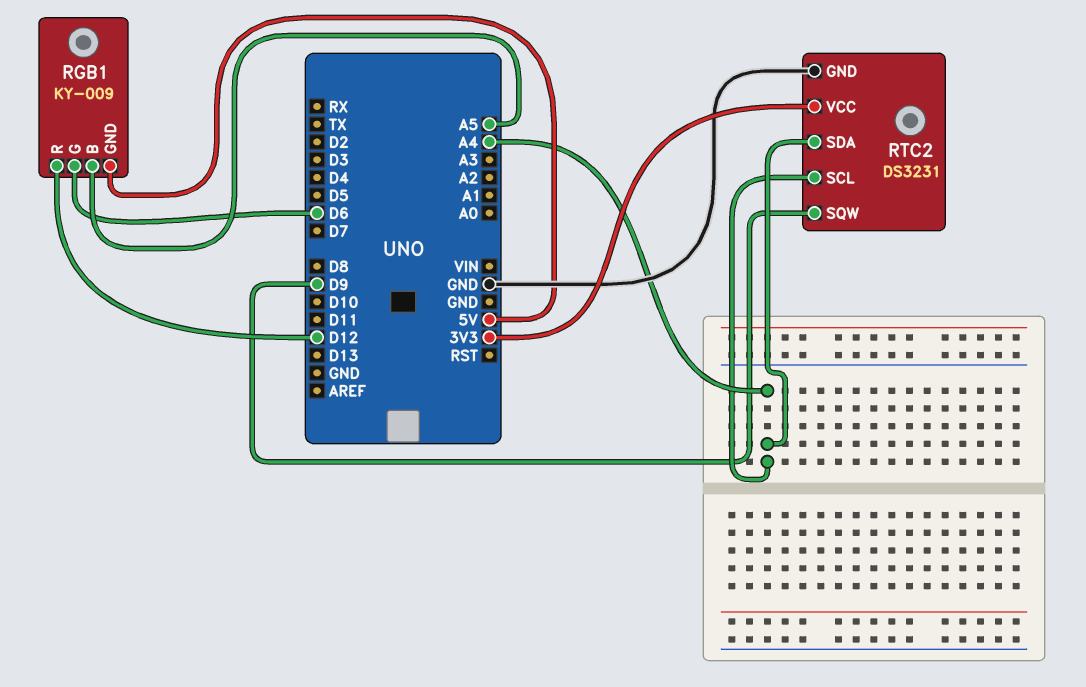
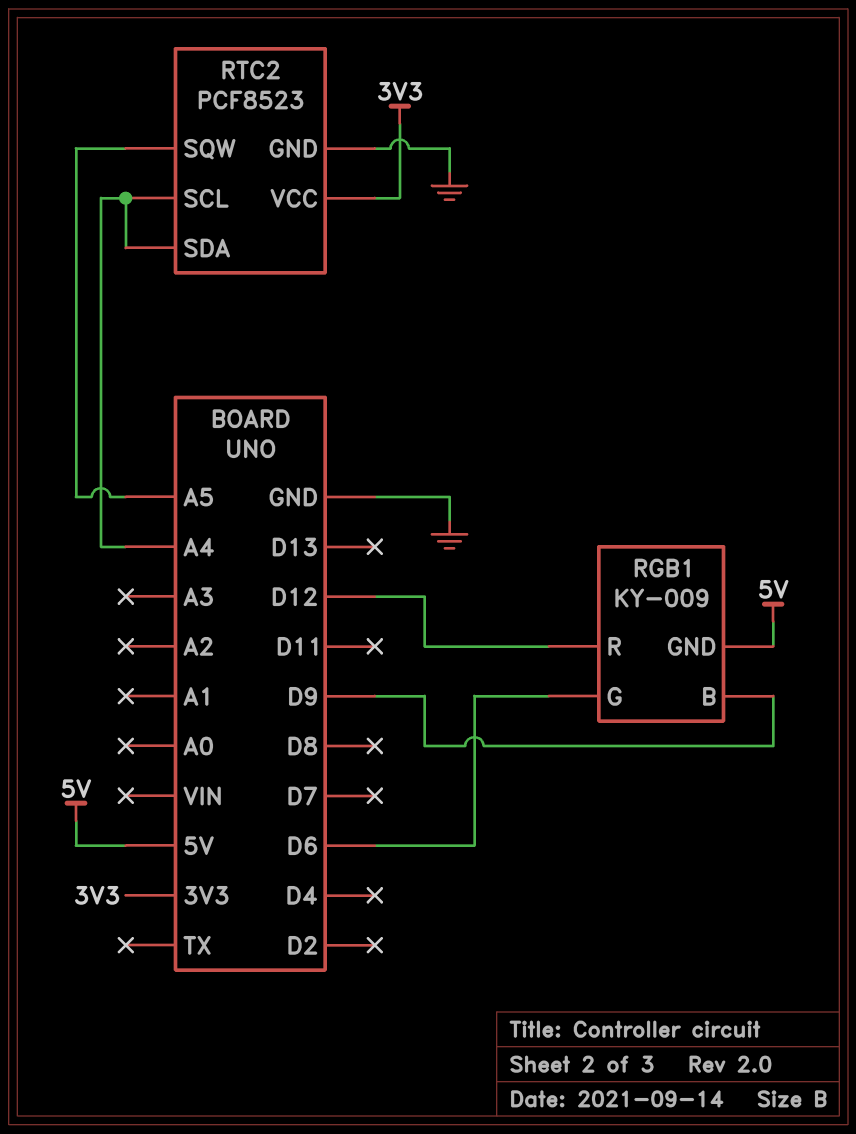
RGB1 pin B: A5 -> D9
RTC2: DS3231 -> PCF8523
RTC2 pin SQW: D9 -> A5

